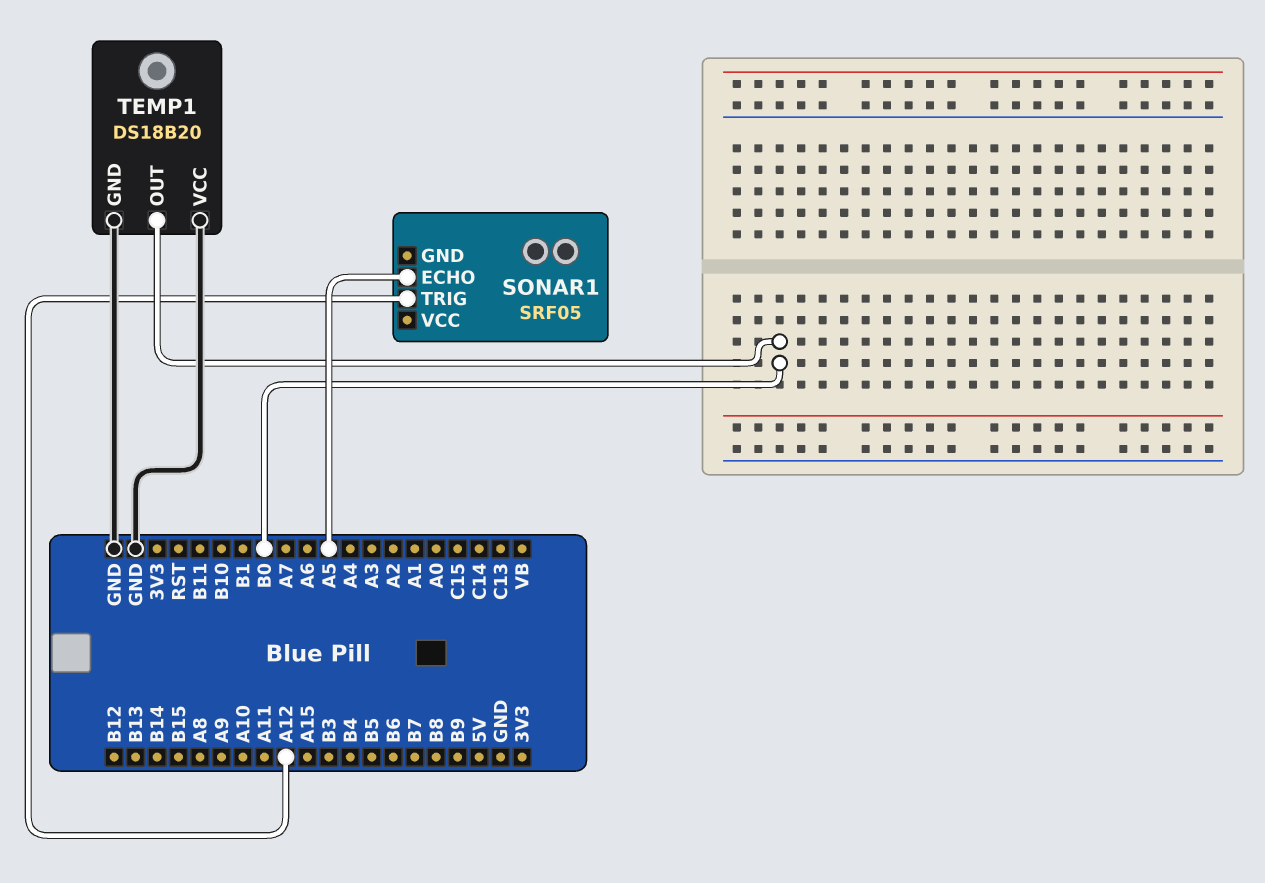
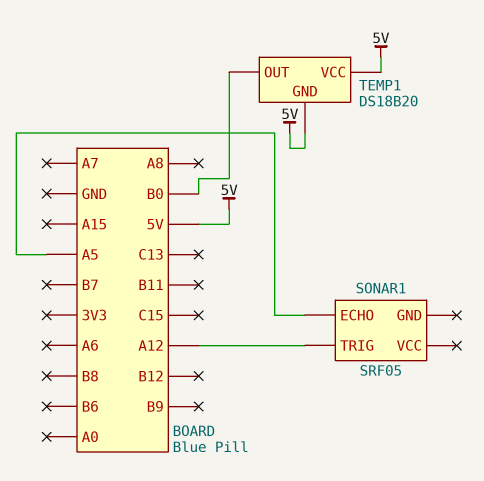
TEMP1 pin GND: GND -> 5V
TEMP1 pin VCC: GND -> 5V

